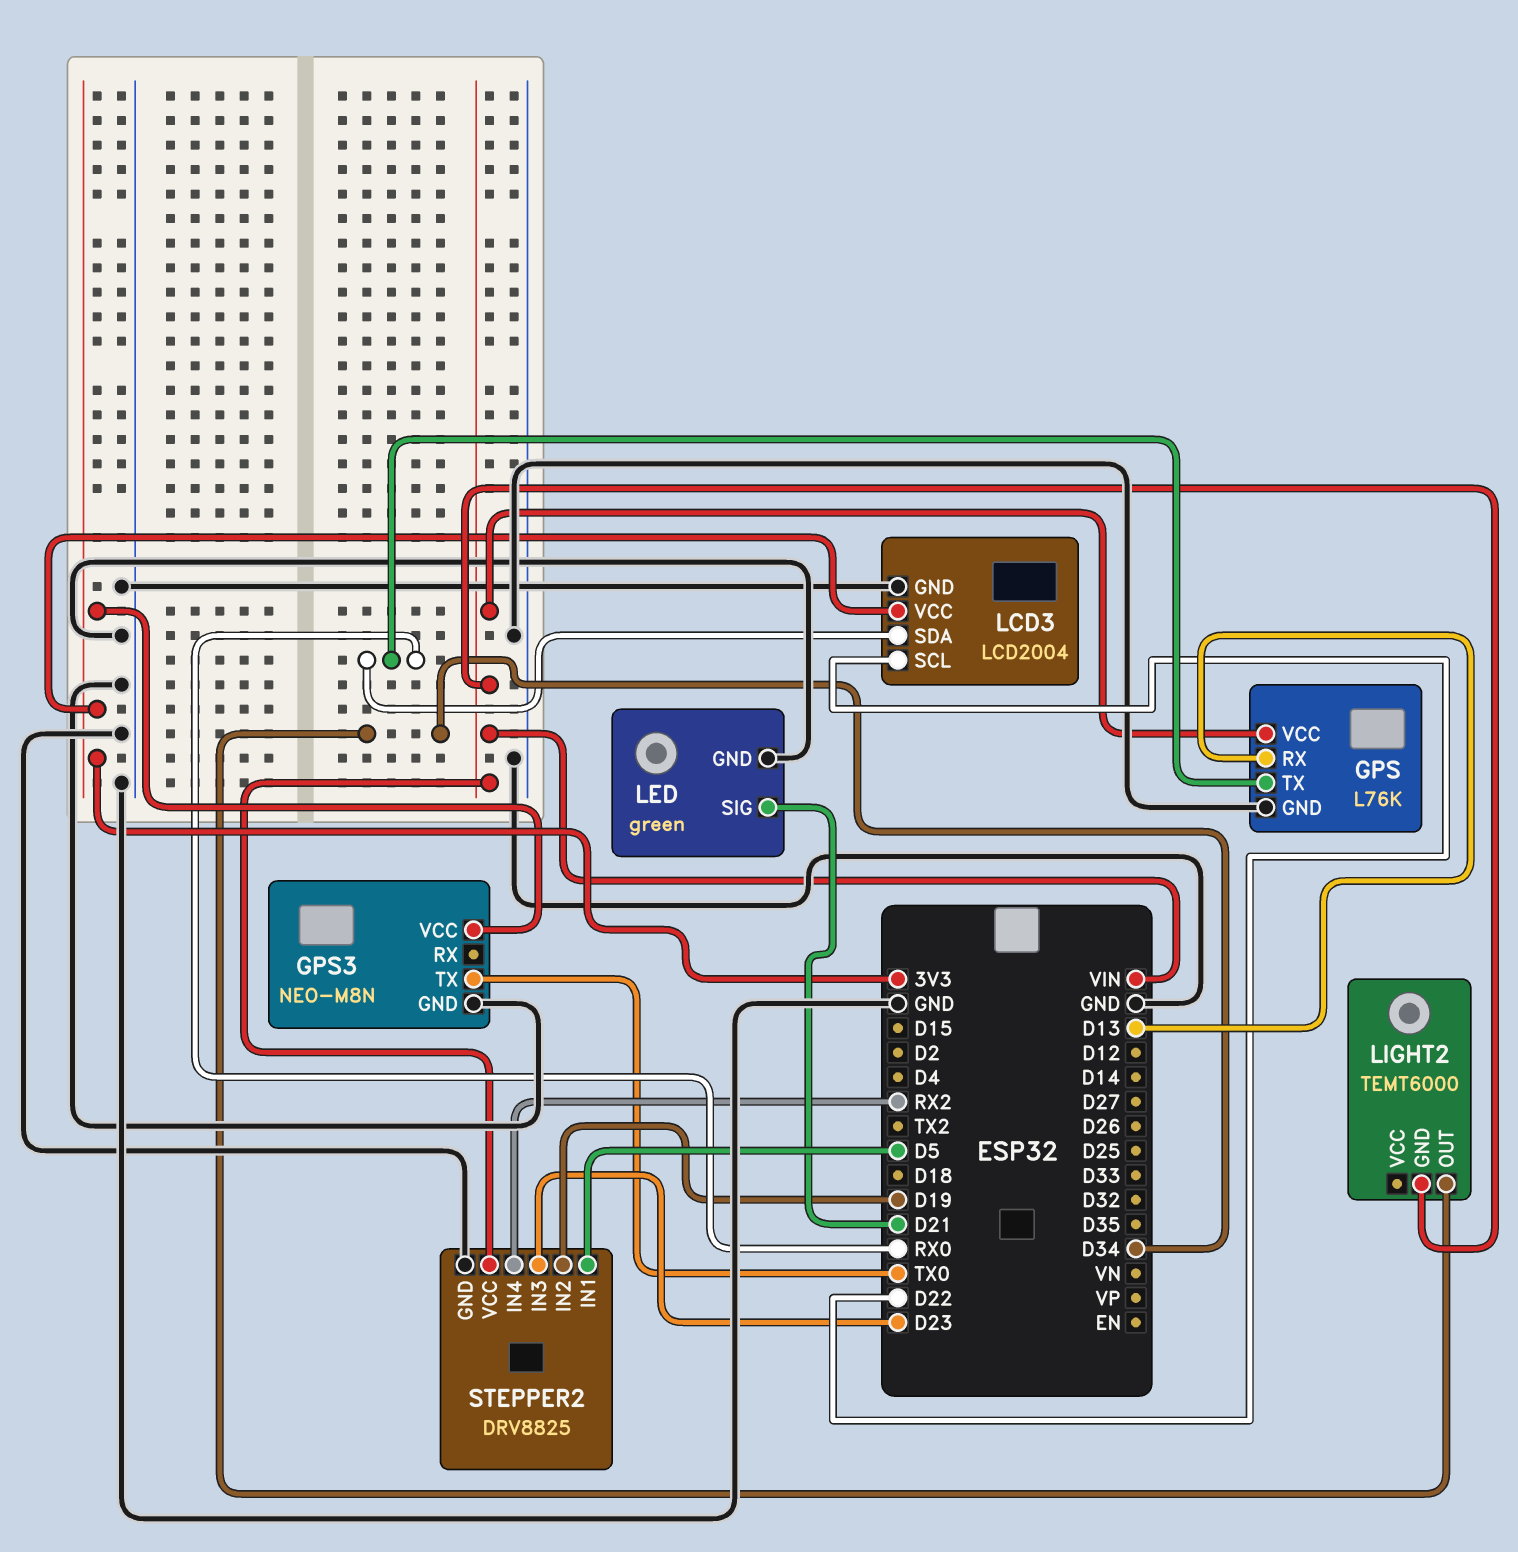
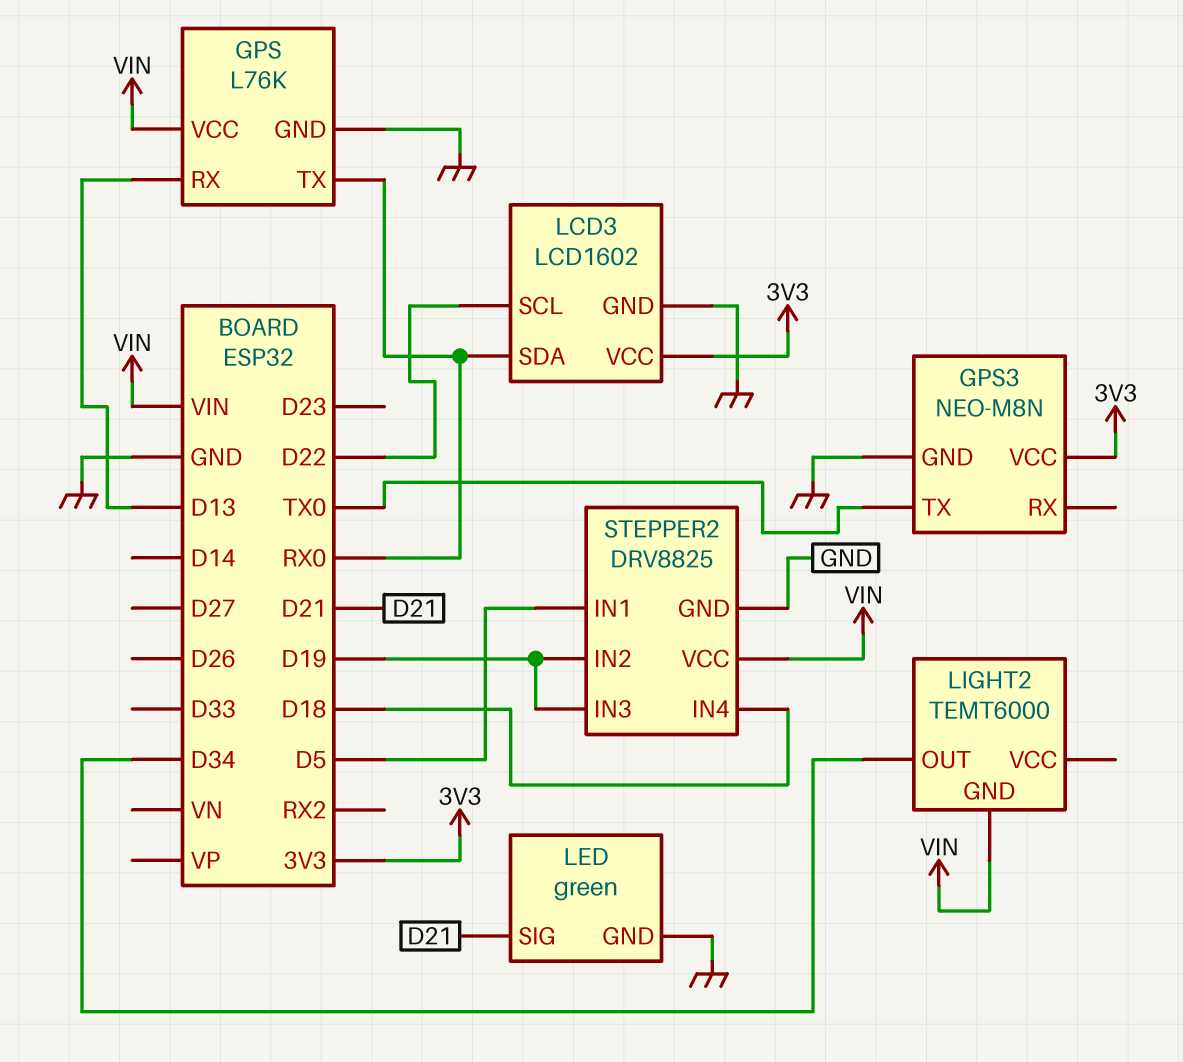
LCD3: LCD2004 -> LCD1602
STEPPER2 pin IN3: D23 -> D19
STEPPER2 pin IN4: RX2 -> D18

